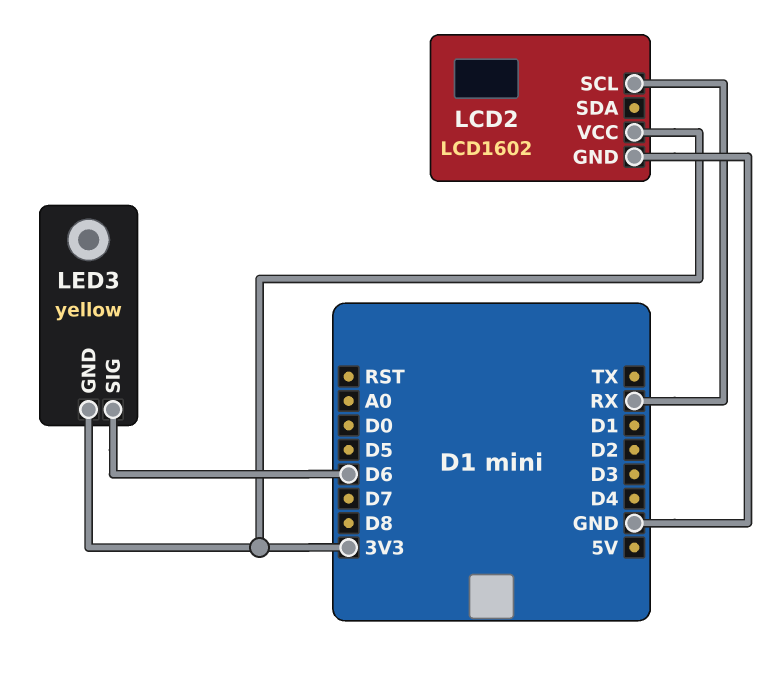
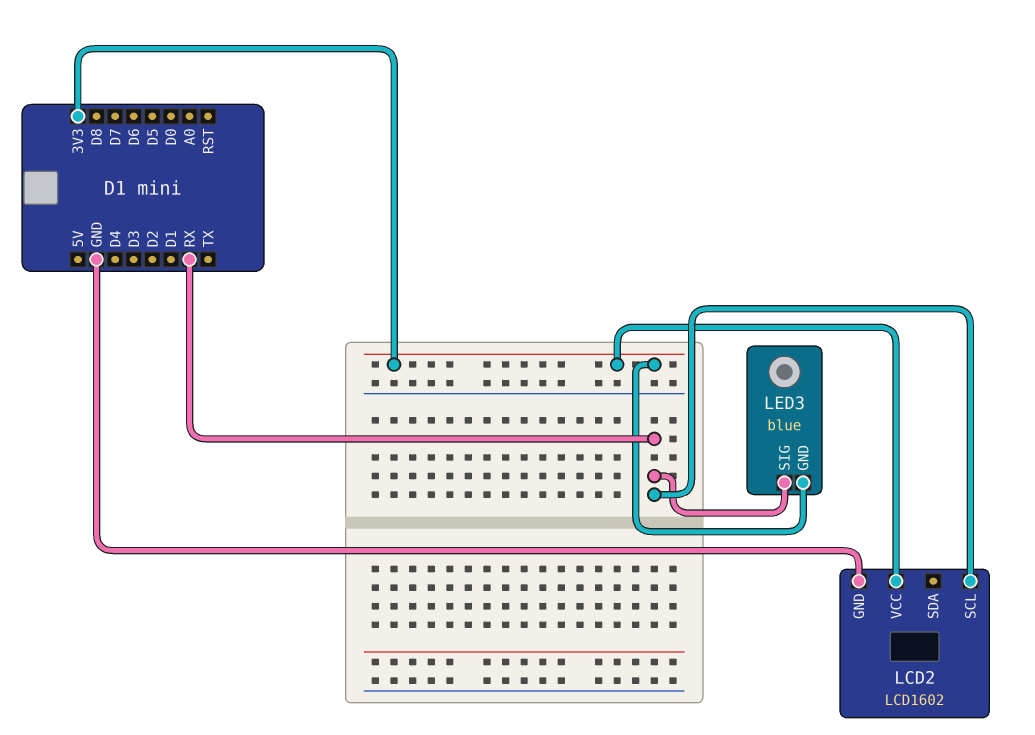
LED3: yellow -> blue
LED3 pin SIG: D6 -> RX

